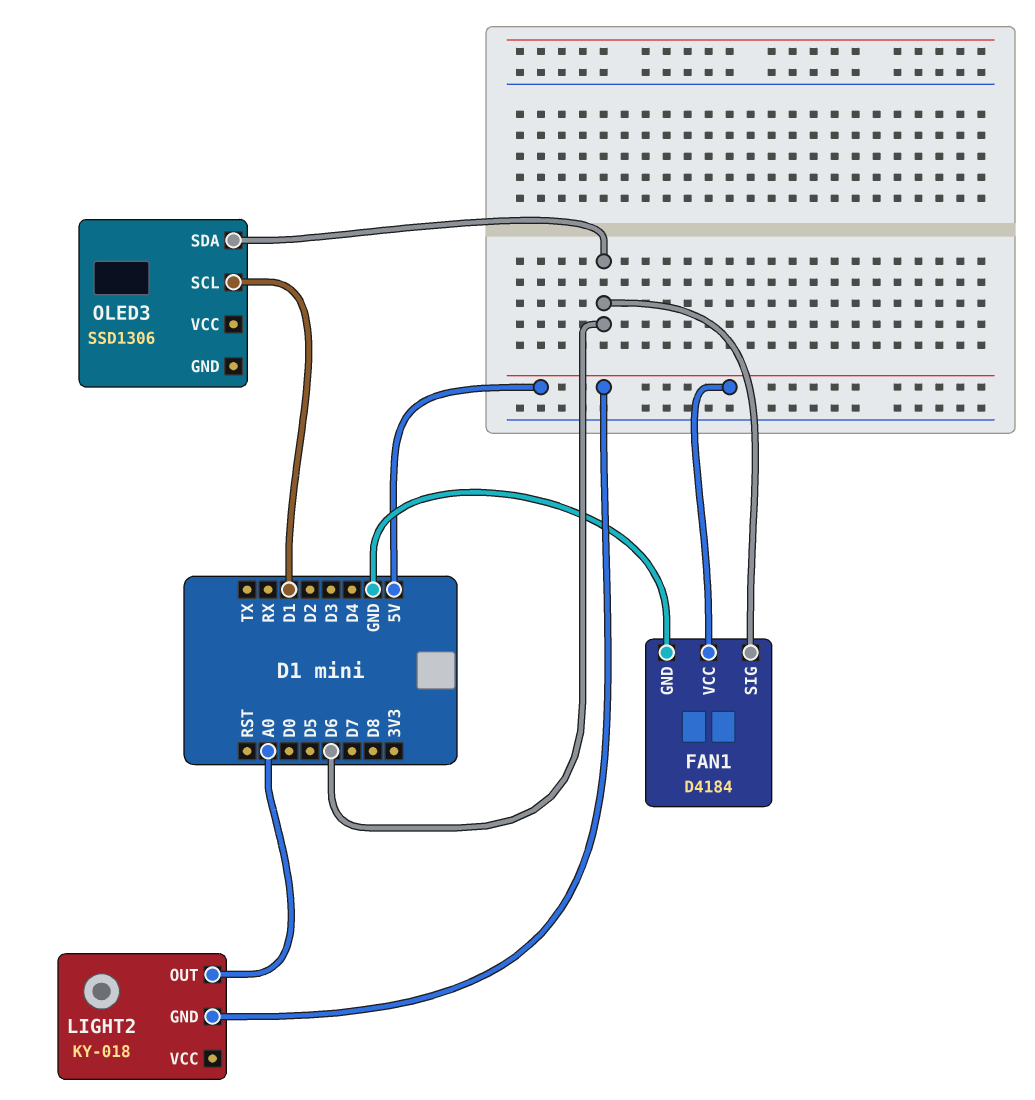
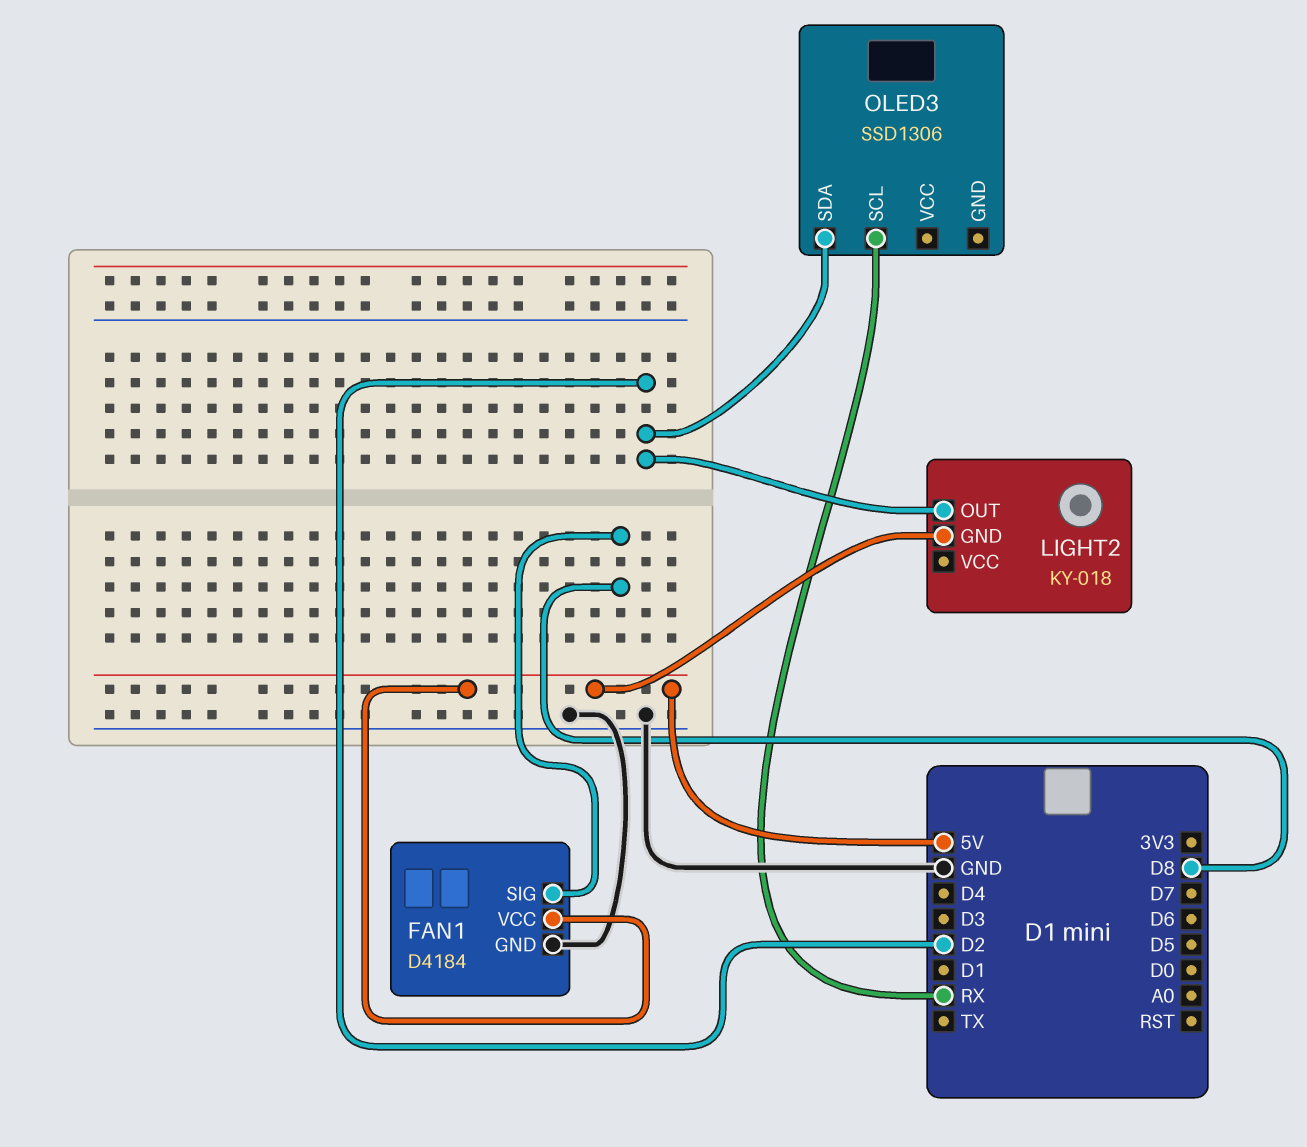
FAN1 pin SIG: D6 -> D8
LIGHT2 pin OUT: A0 -> D2
OLED3 pin SCL: D1 -> RX
OLED3 pin SDA: D6 -> D2

